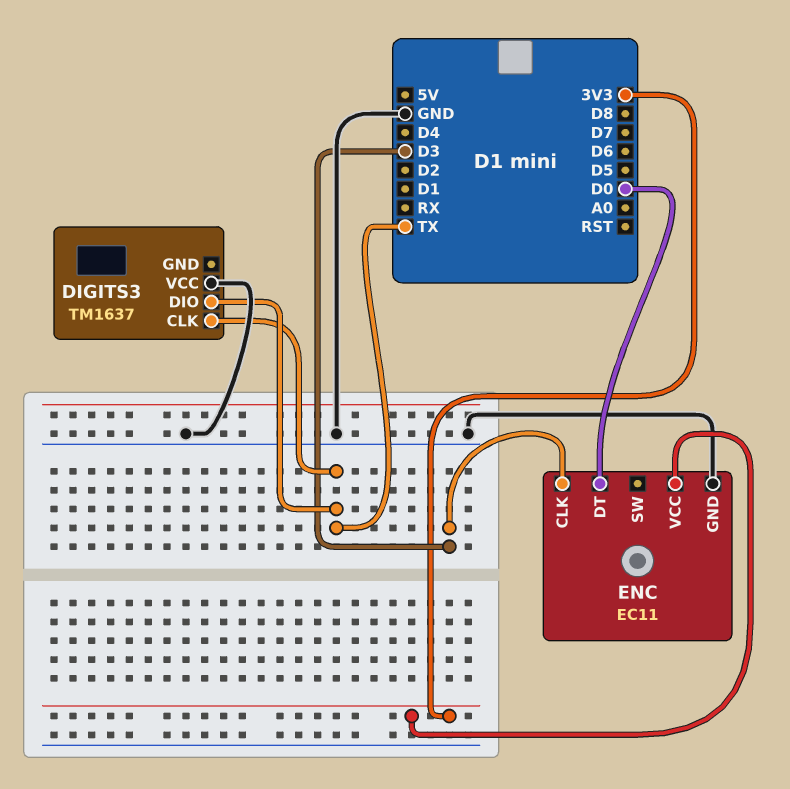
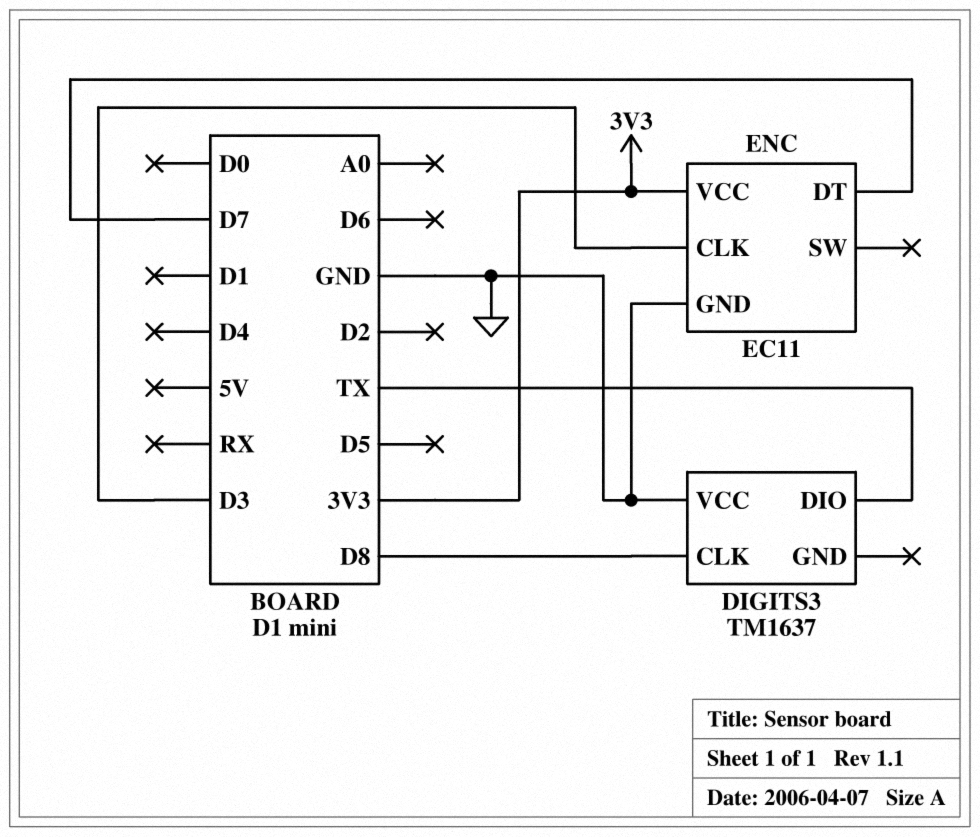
DIGITS3 pin CLK: TX -> D8
ENC pin DT: D0 -> D7

